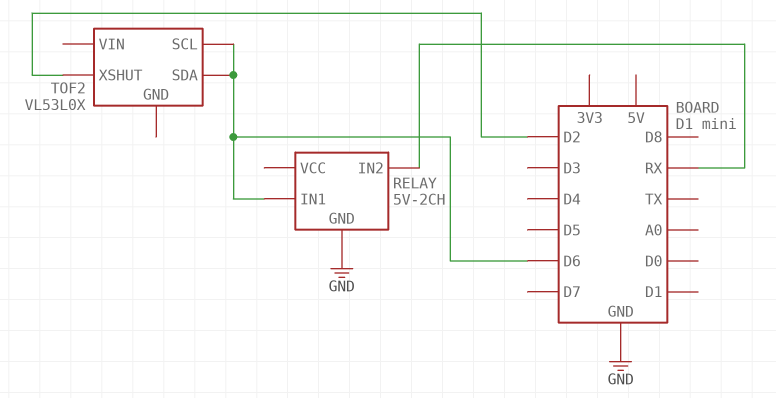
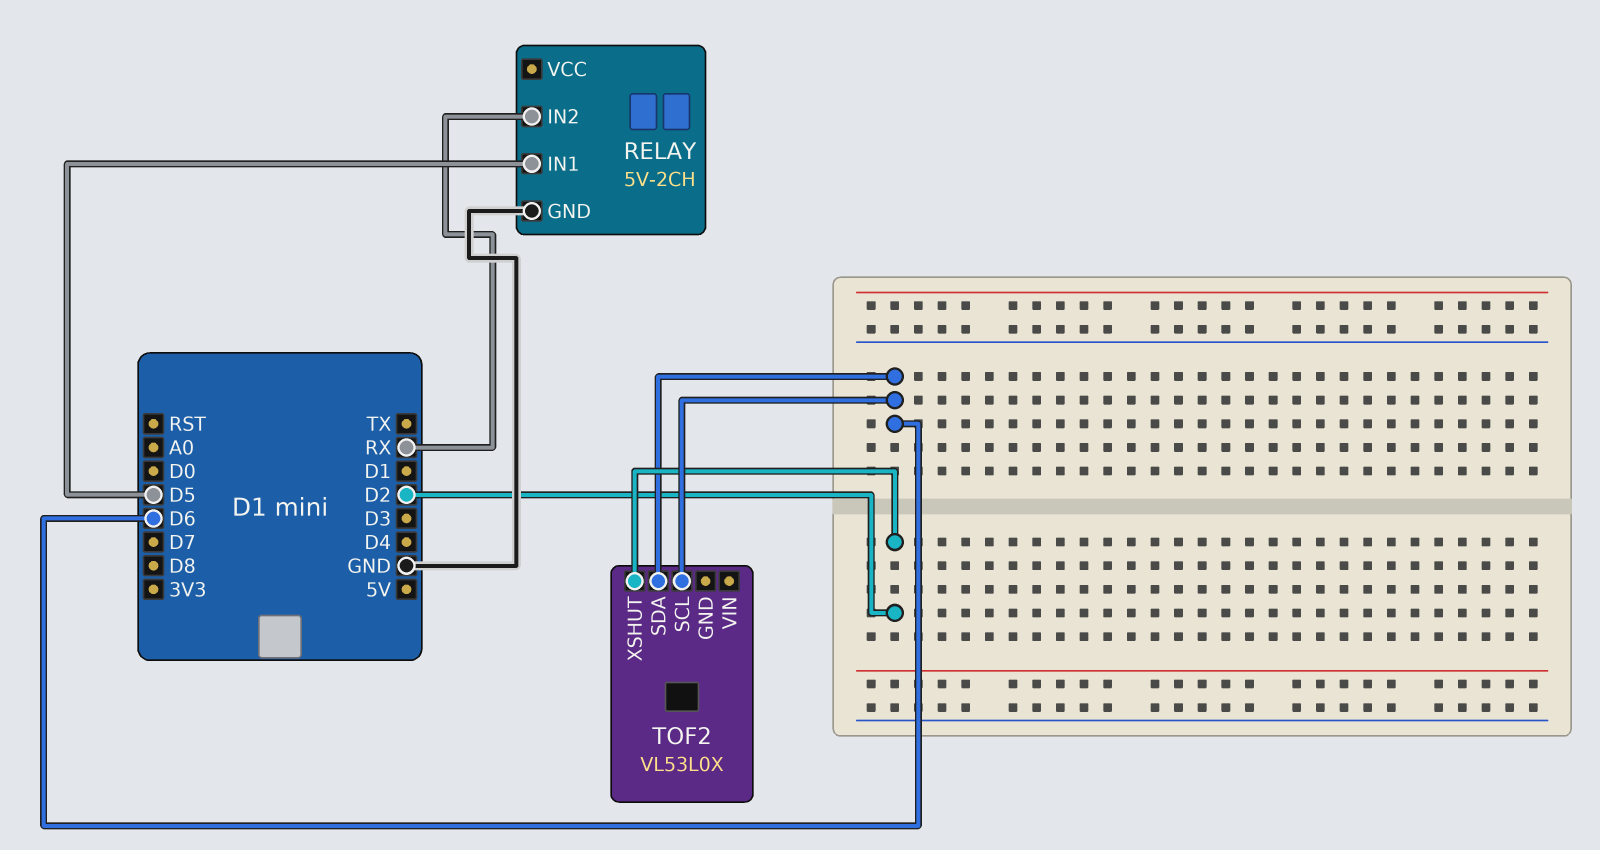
RELAY pin IN1: D6 -> D5

